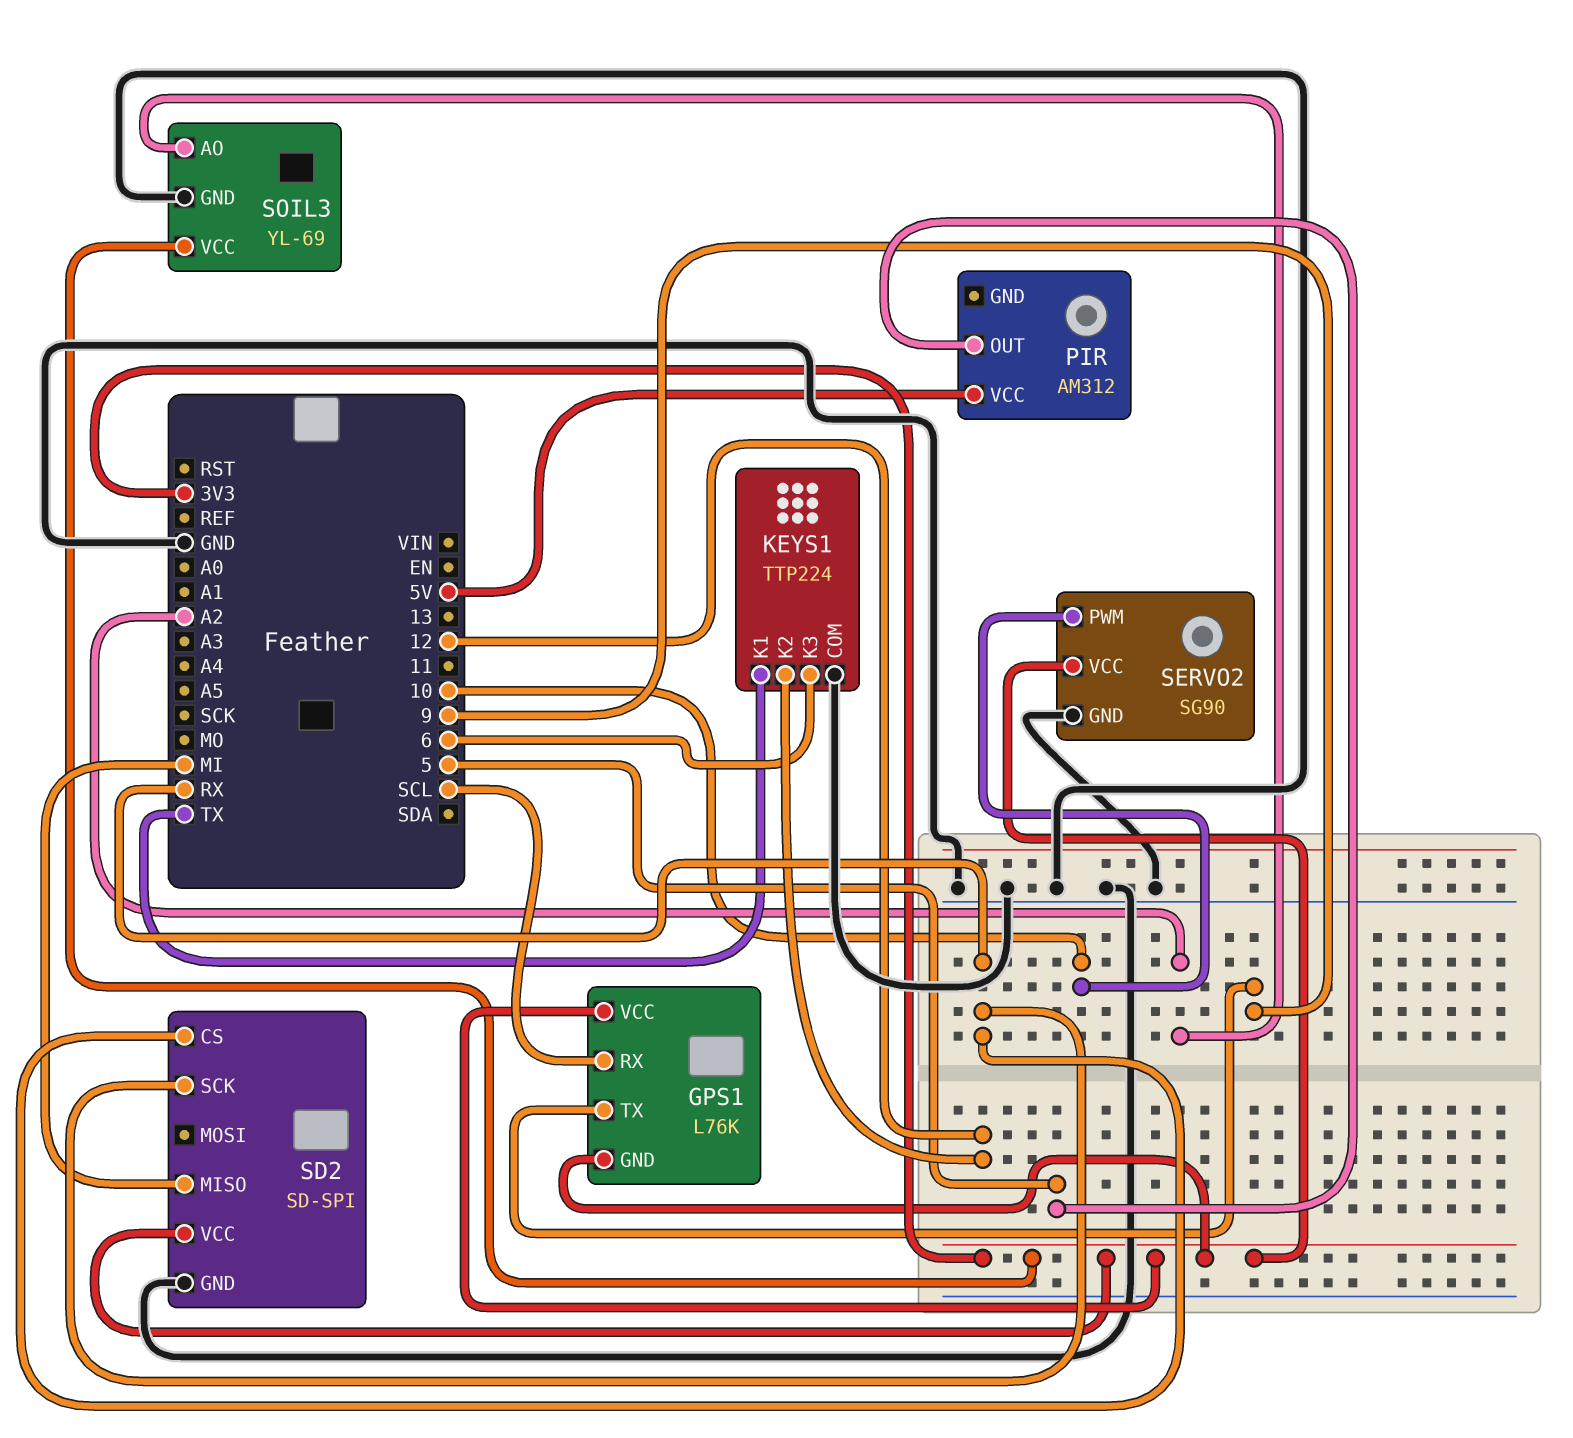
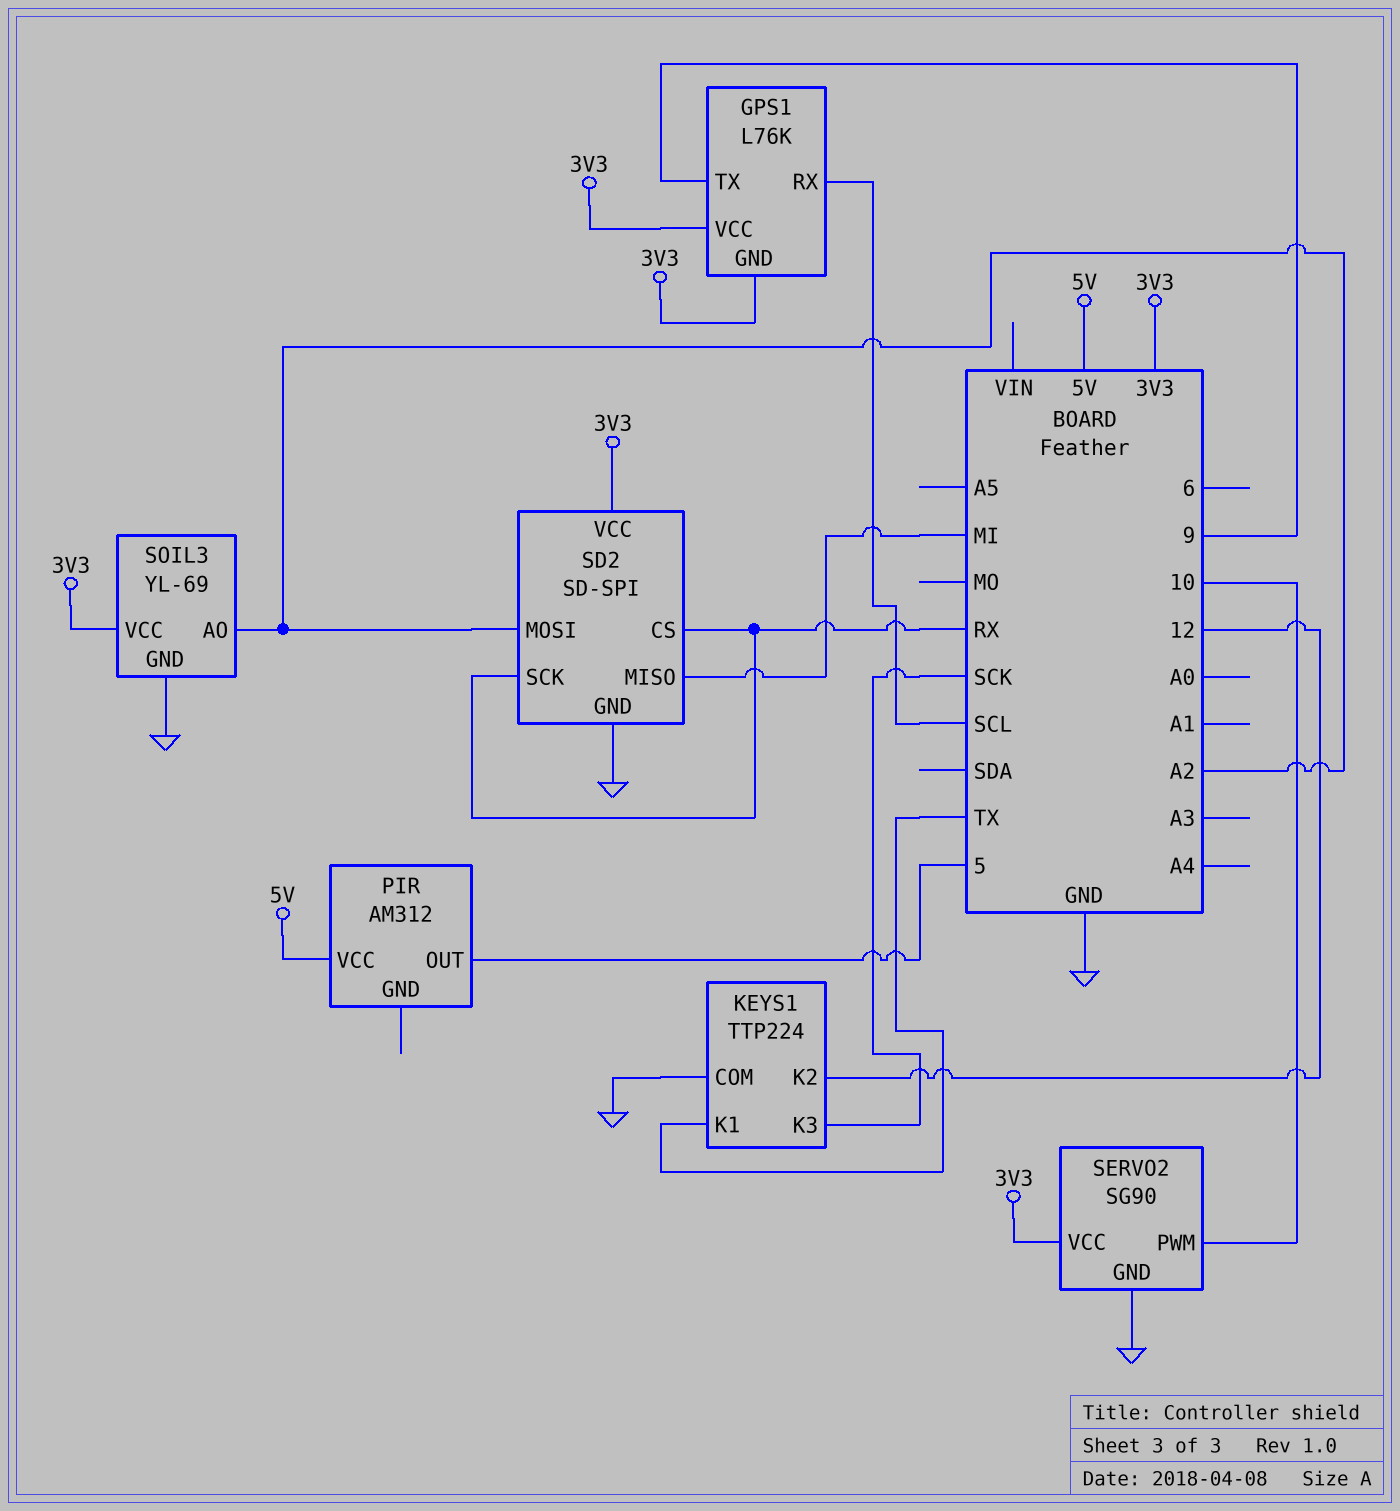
KEYS1 pin K3: 6 -> SCK
SD2 pin MOSI: none -> A2

